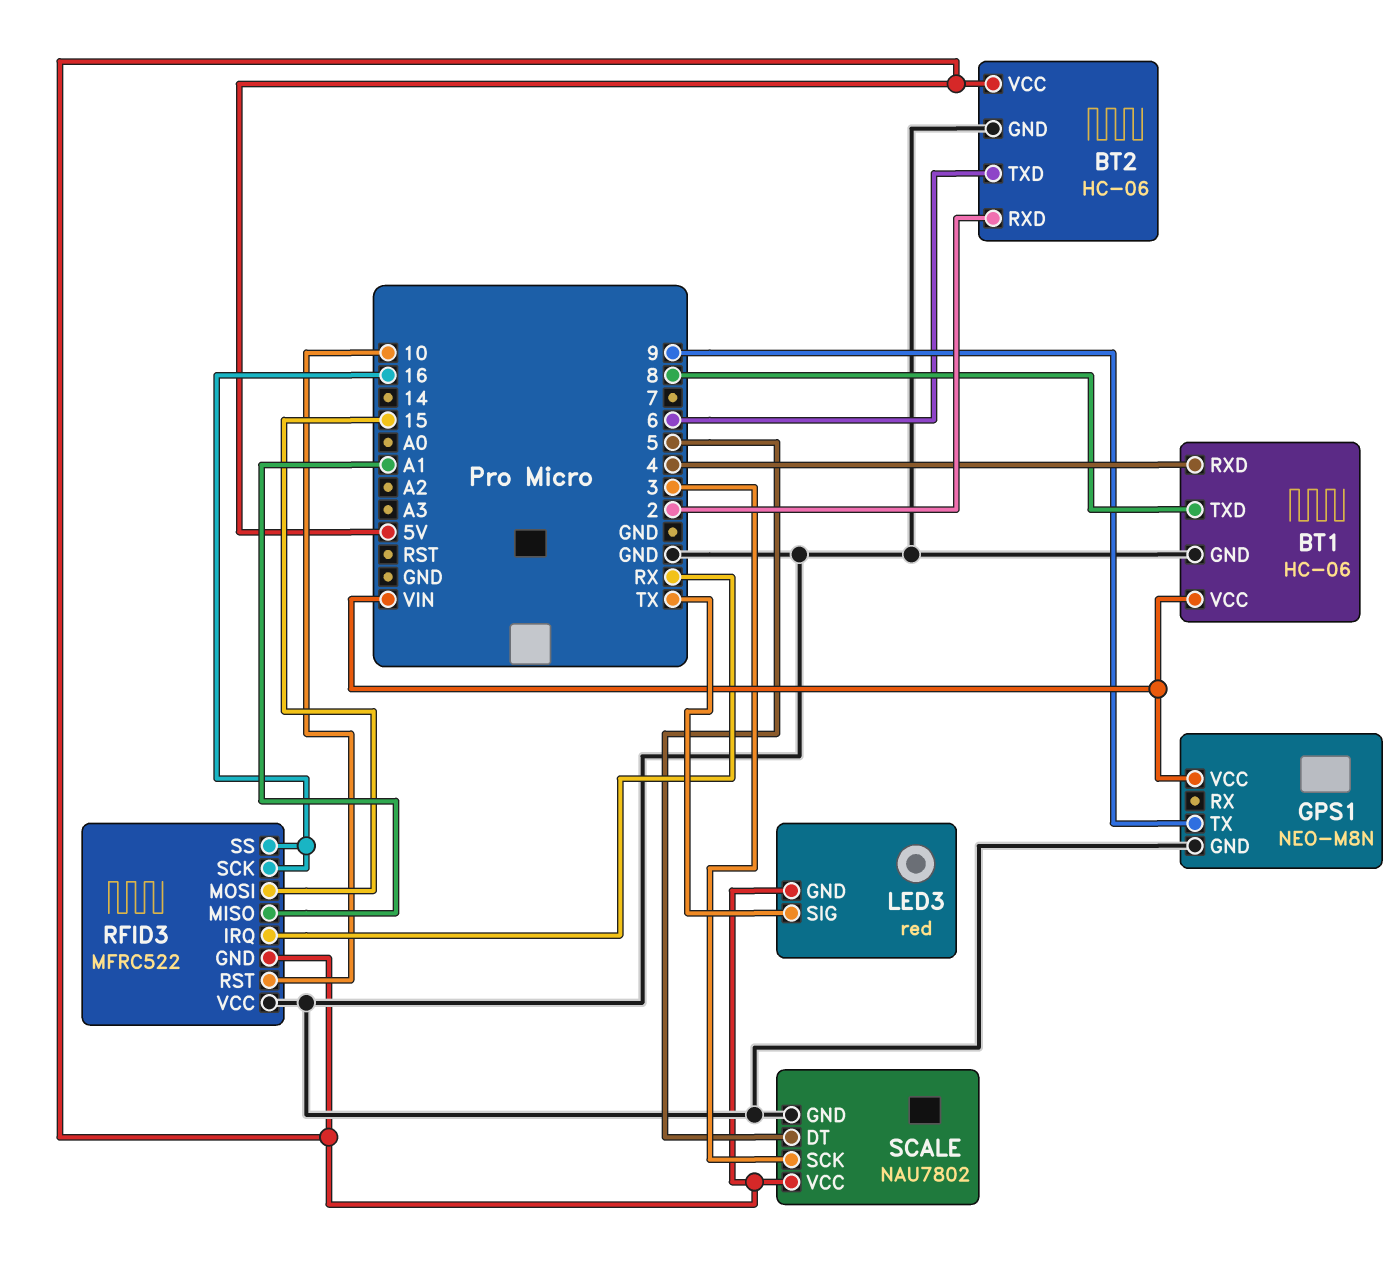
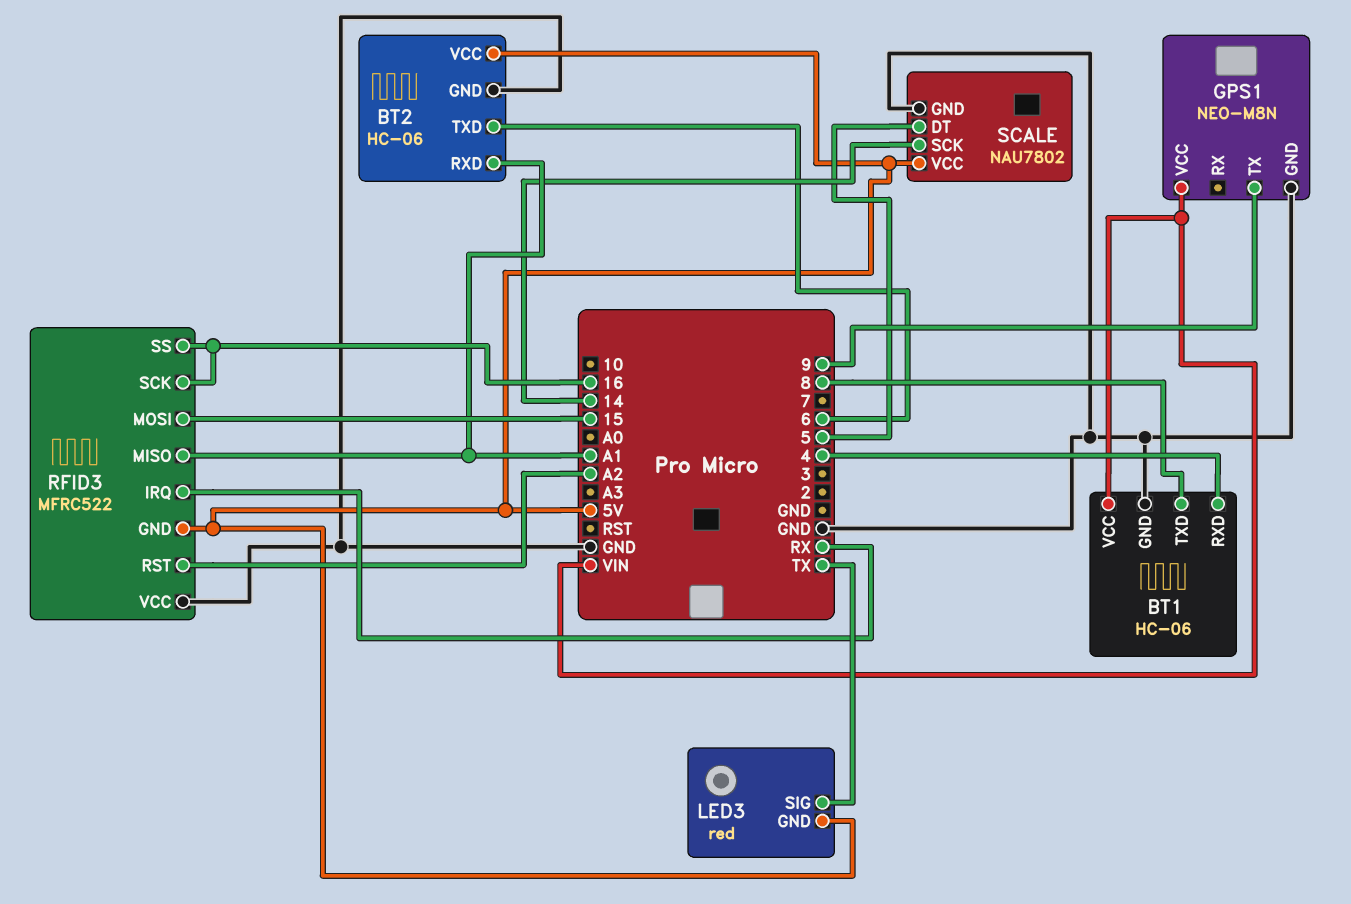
BT2 pin RXD: 2 -> A1
RFID3 pin RST: 10 -> A2
SCALE pin SCK: 3 -> 14

